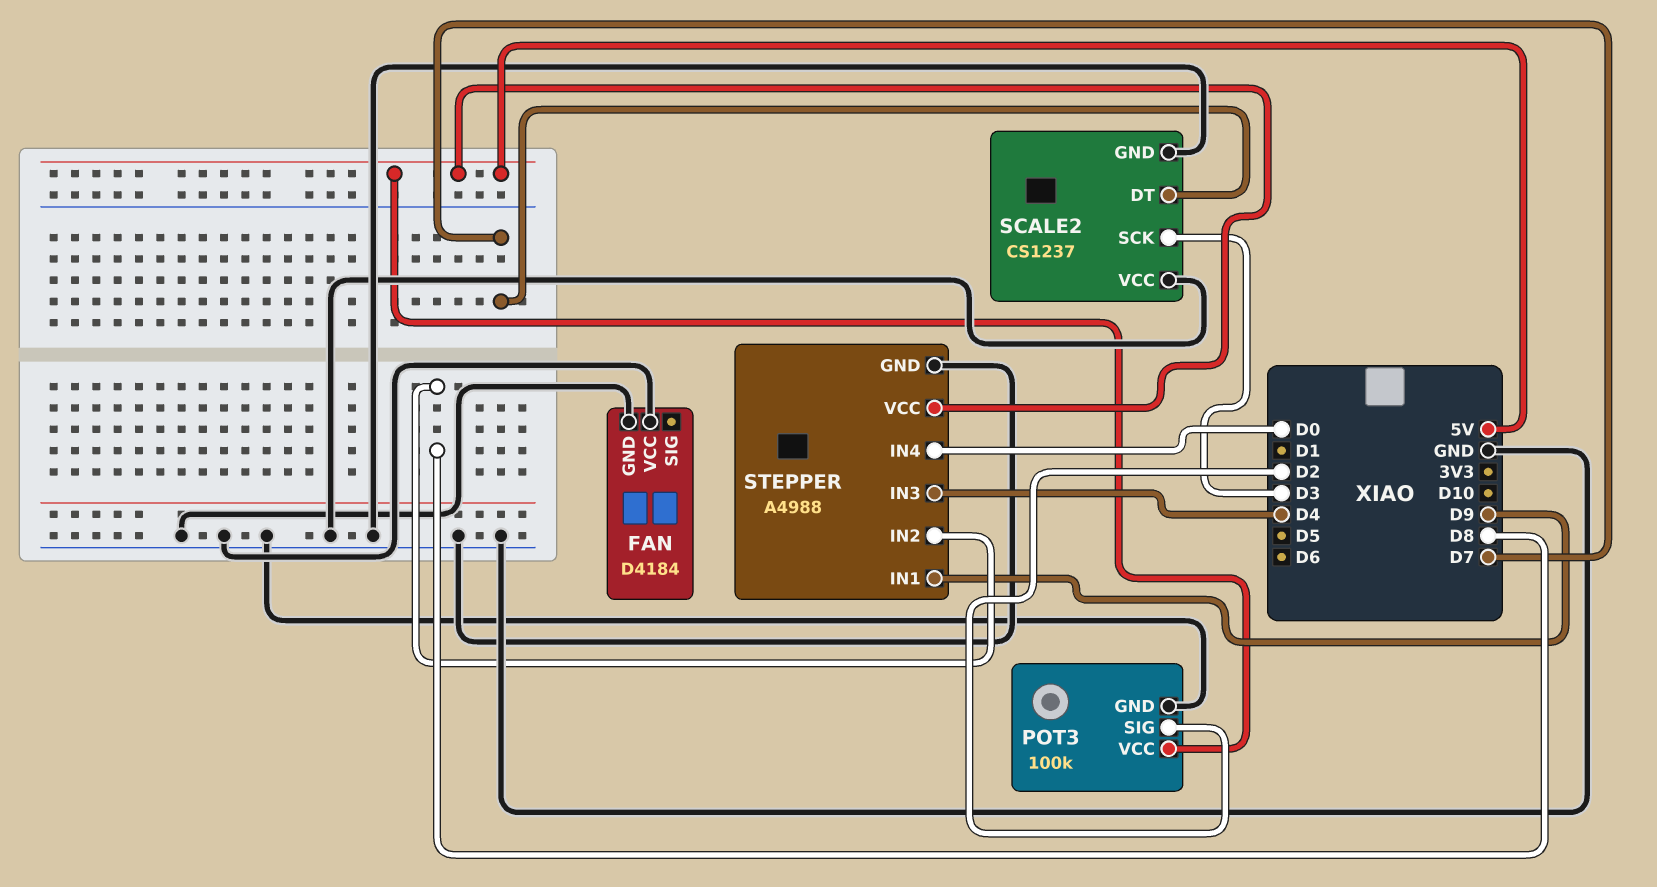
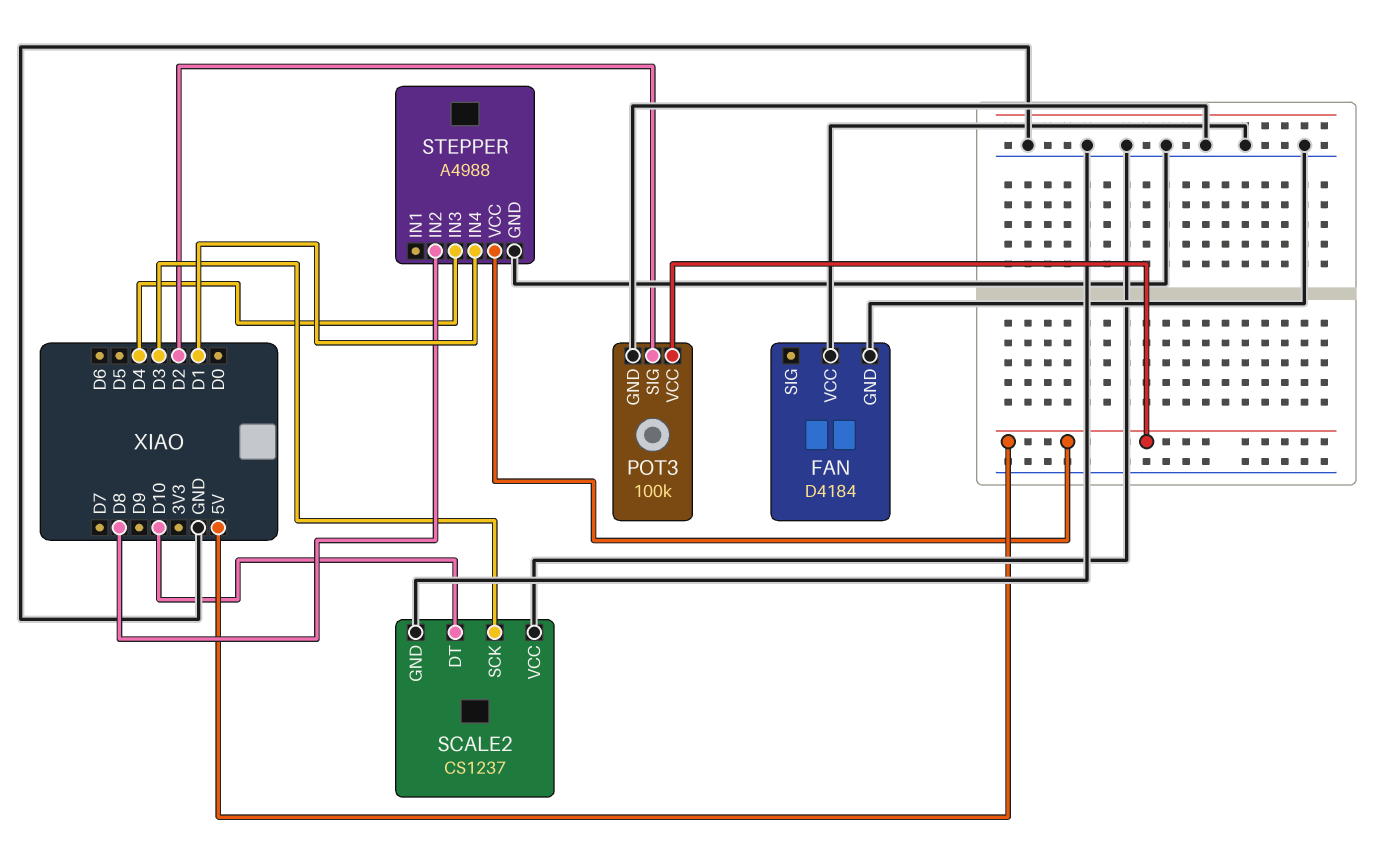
SCALE2 pin DT: D7 -> D10
STEPPER pin IN1: D9 -> none
STEPPER pin IN4: D0 -> D1

